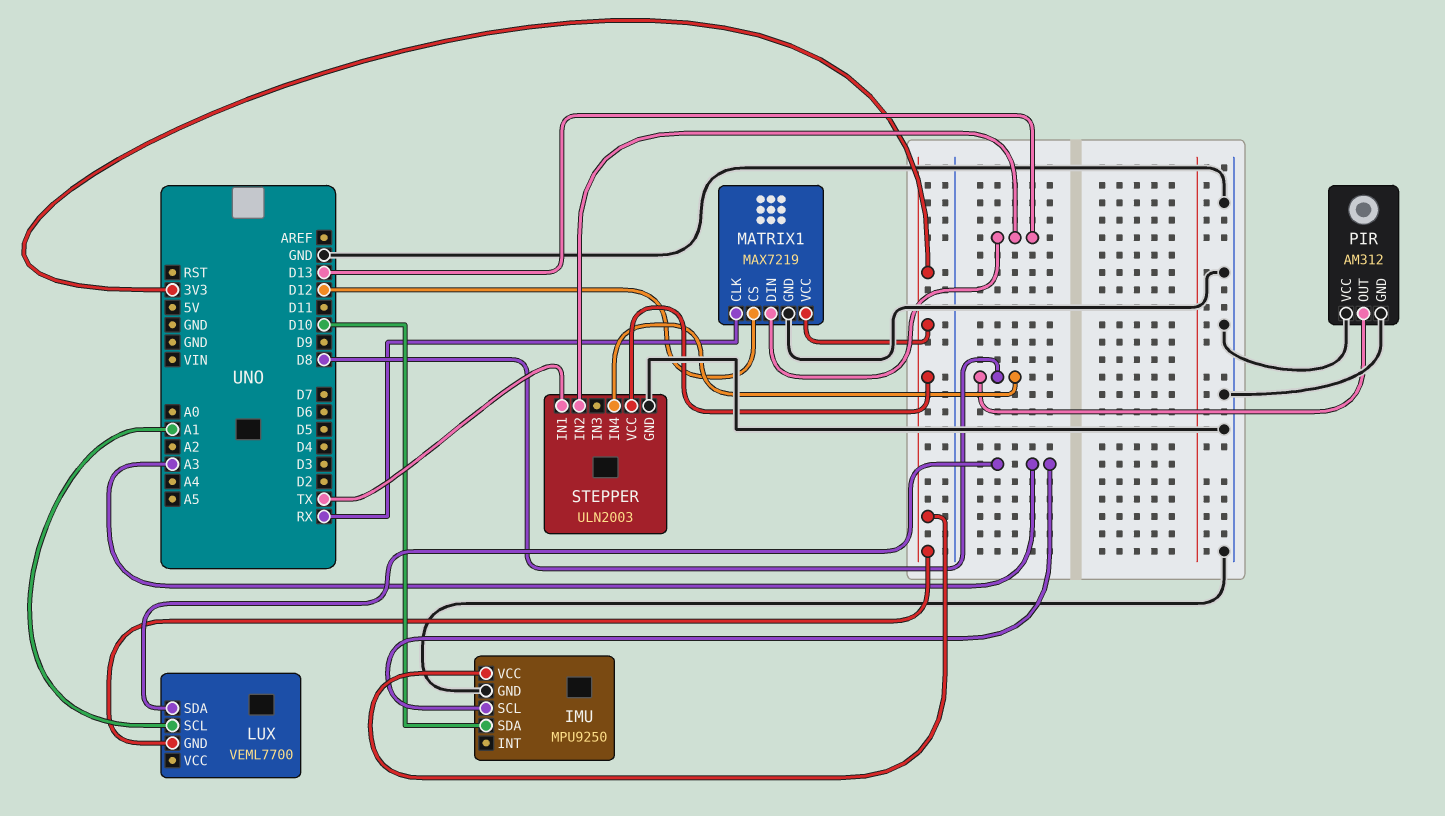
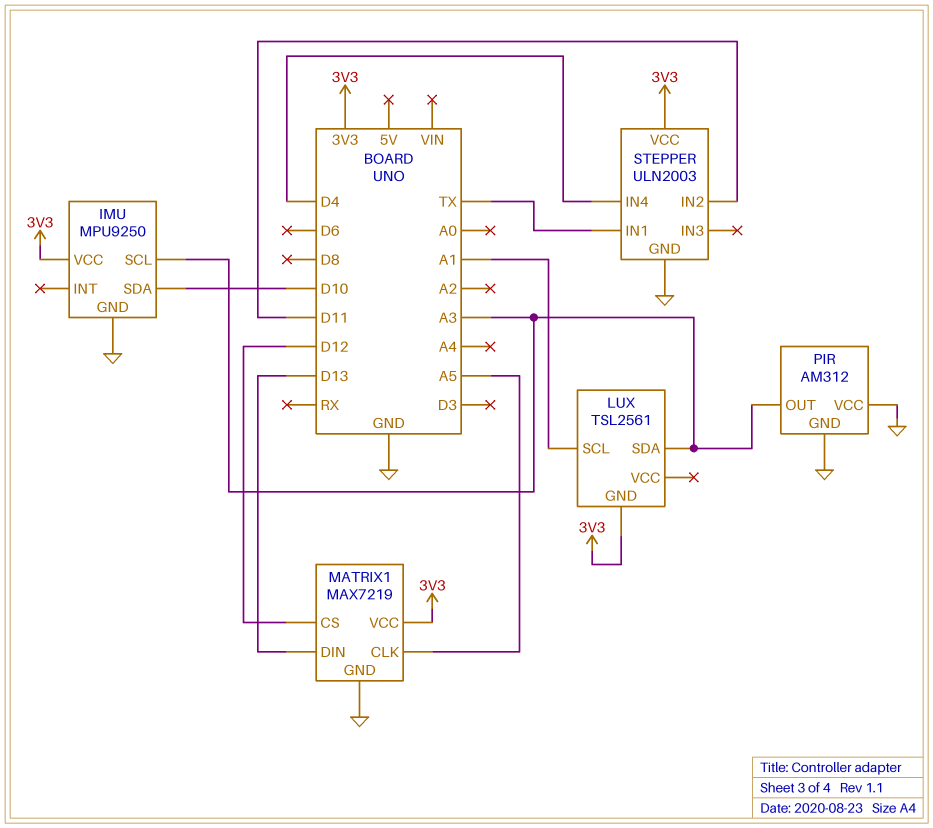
LUX: VEML7700 -> TSL2561
MATRIX1 pin CLK: RX -> A5
PIR pin OUT: D8 -> A3
STEPPER pin IN2: D13 -> D11
STEPPER pin IN4: D8 -> D4

